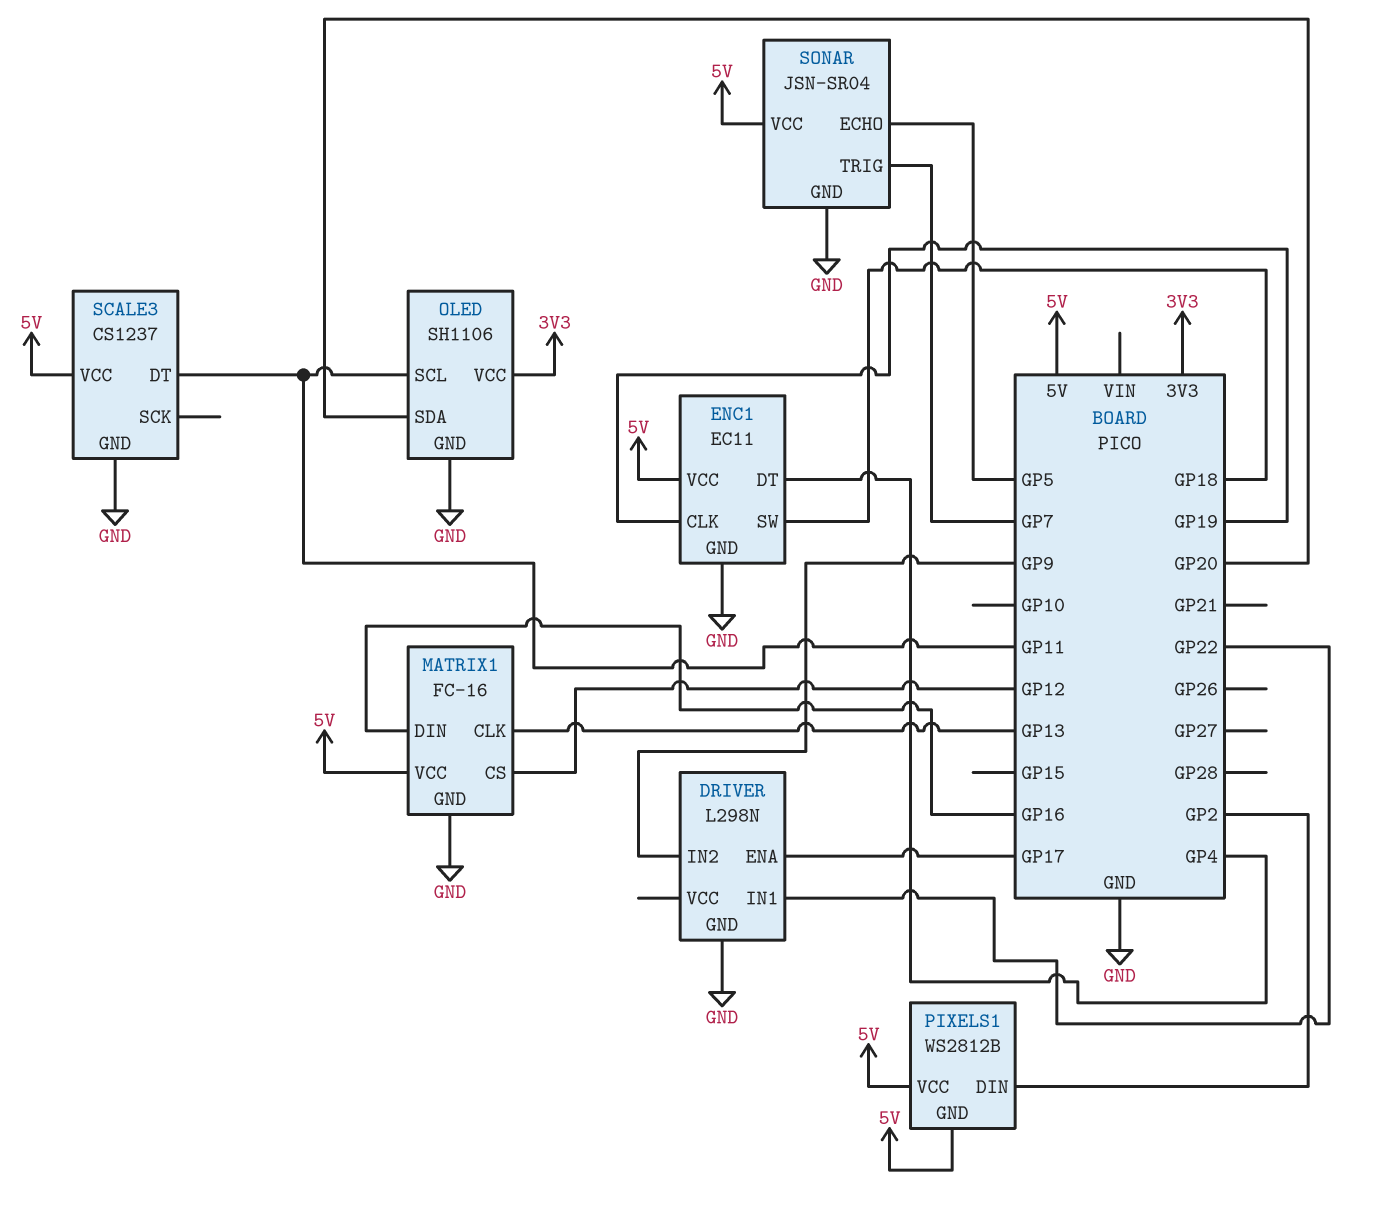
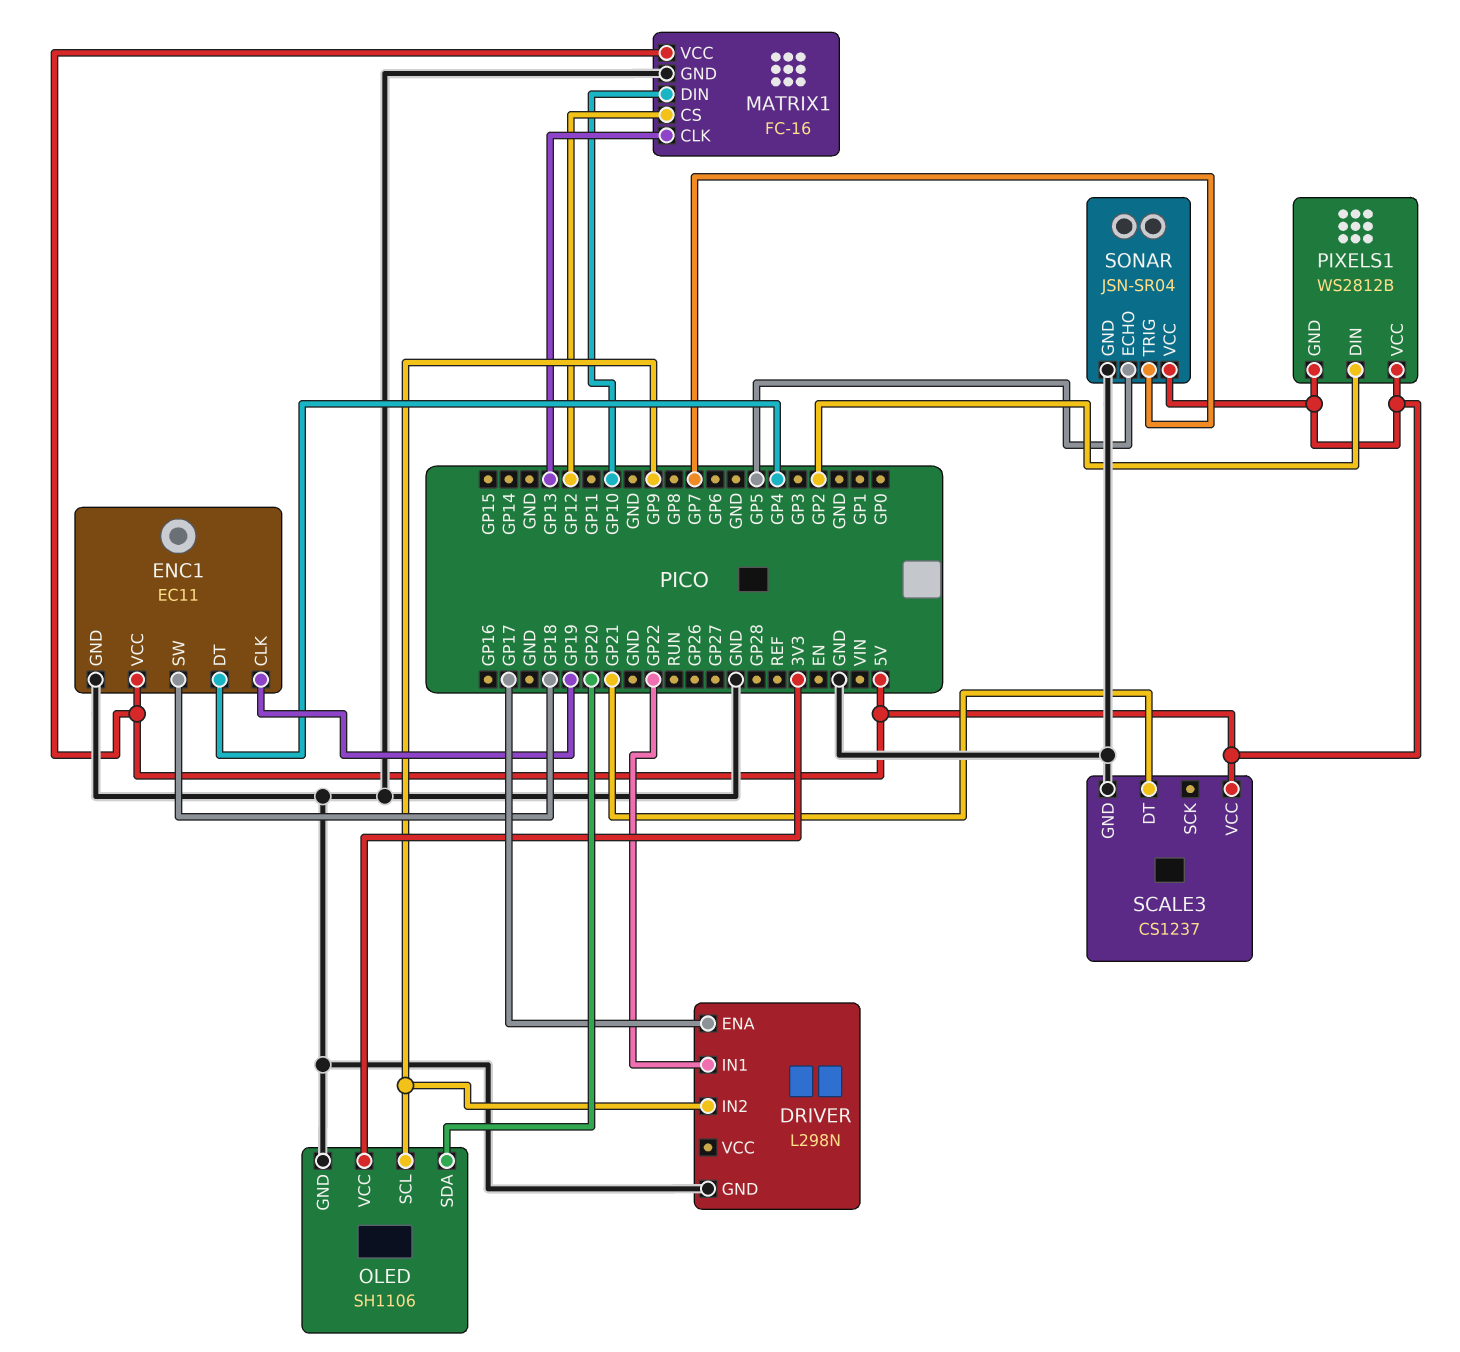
MATRIX1 pin DIN: GP16 -> GP10
OLED pin SCL: GP11 -> GP9
SCALE3 pin DT: GP11 -> GP21

